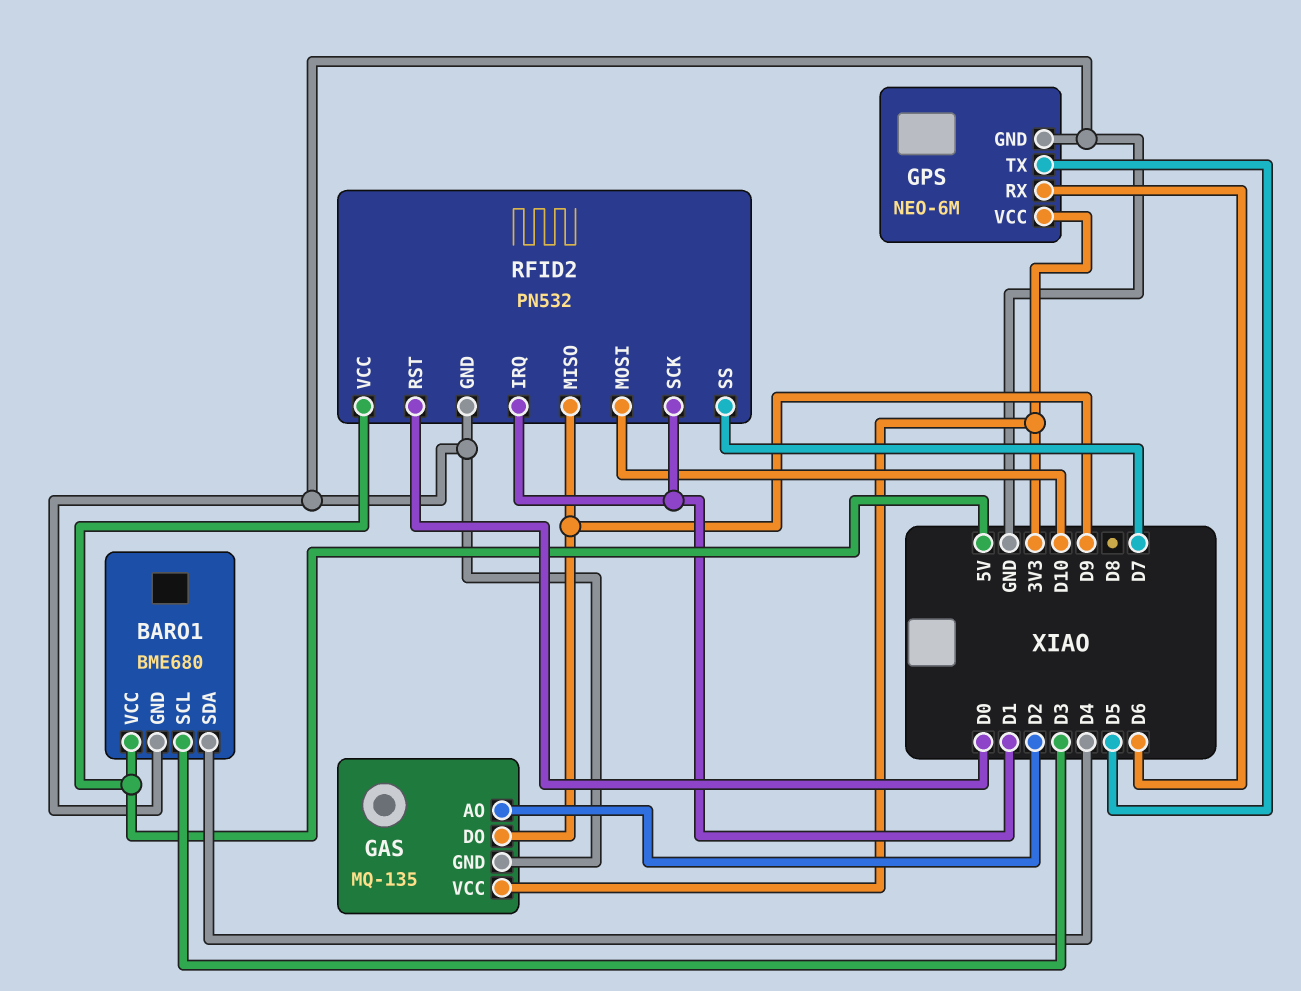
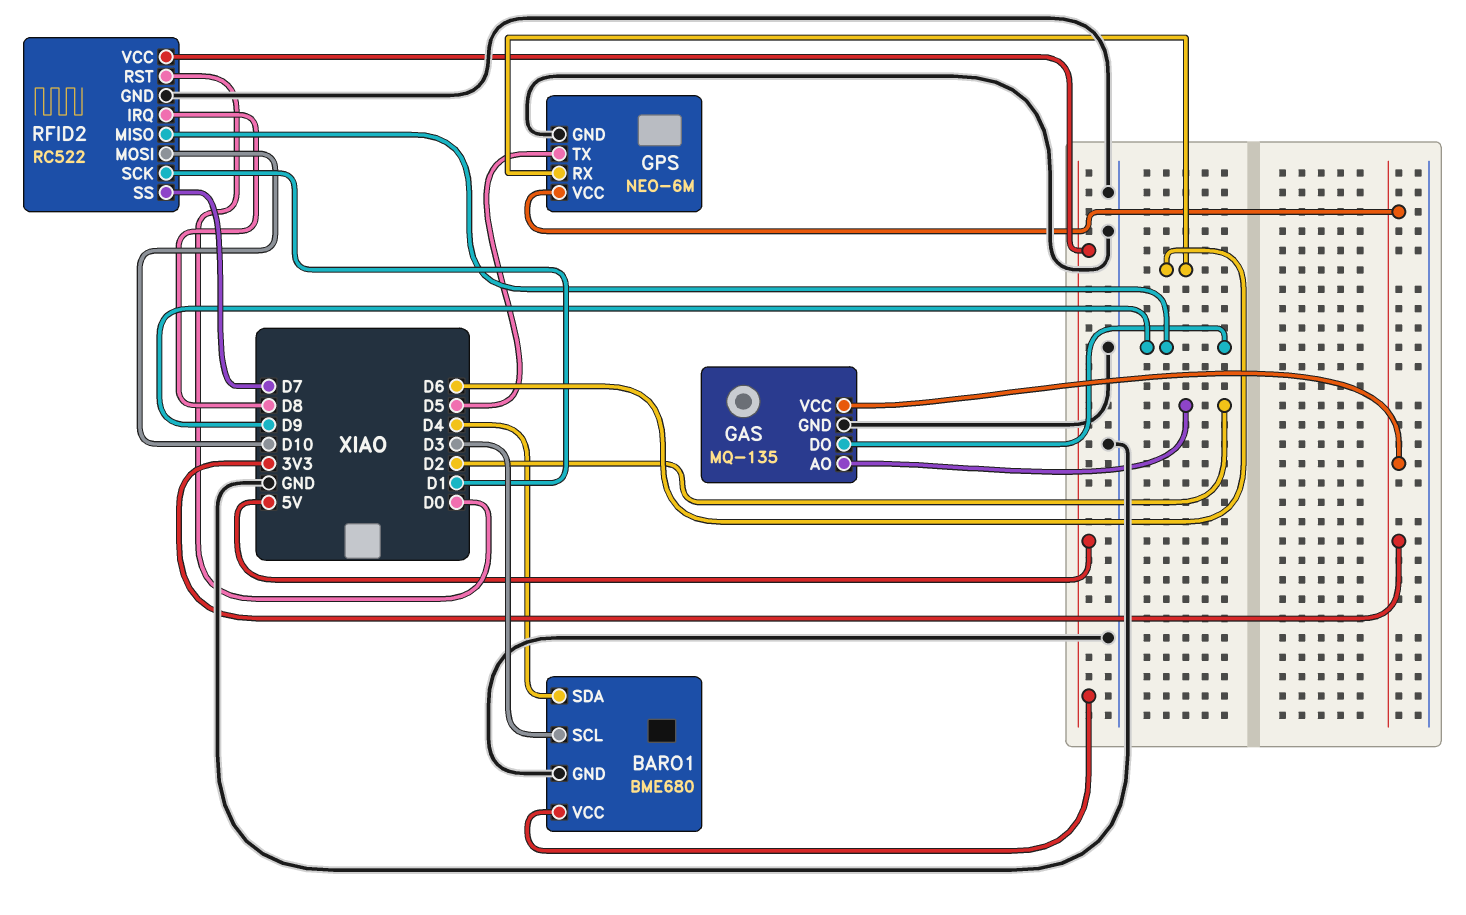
RFID2: PN532 -> RC522
RFID2 pin IRQ: D1 -> D8

